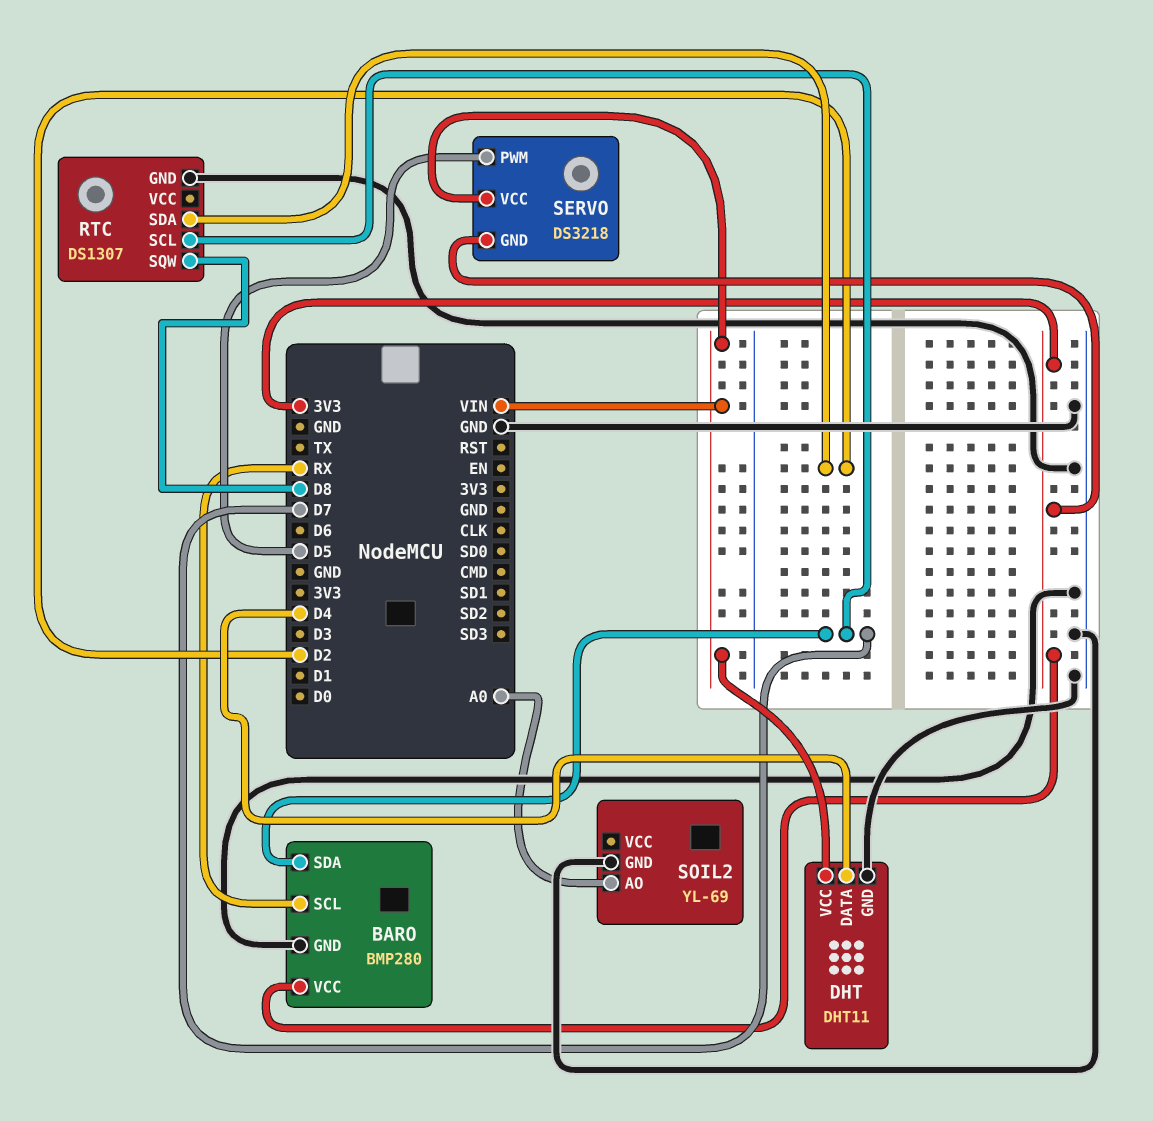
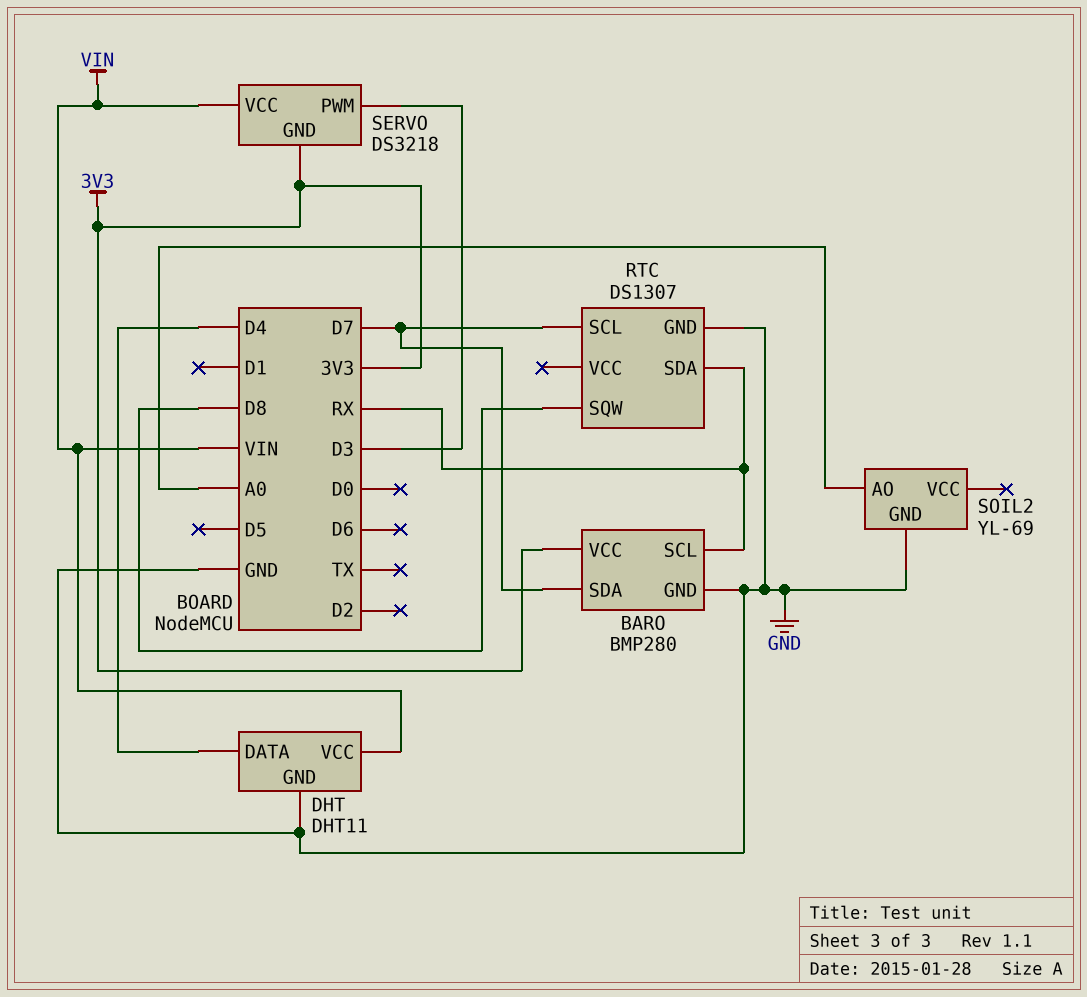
RTC pin SDA: D2 -> RX
SERVO pin PWM: D5 -> D3

